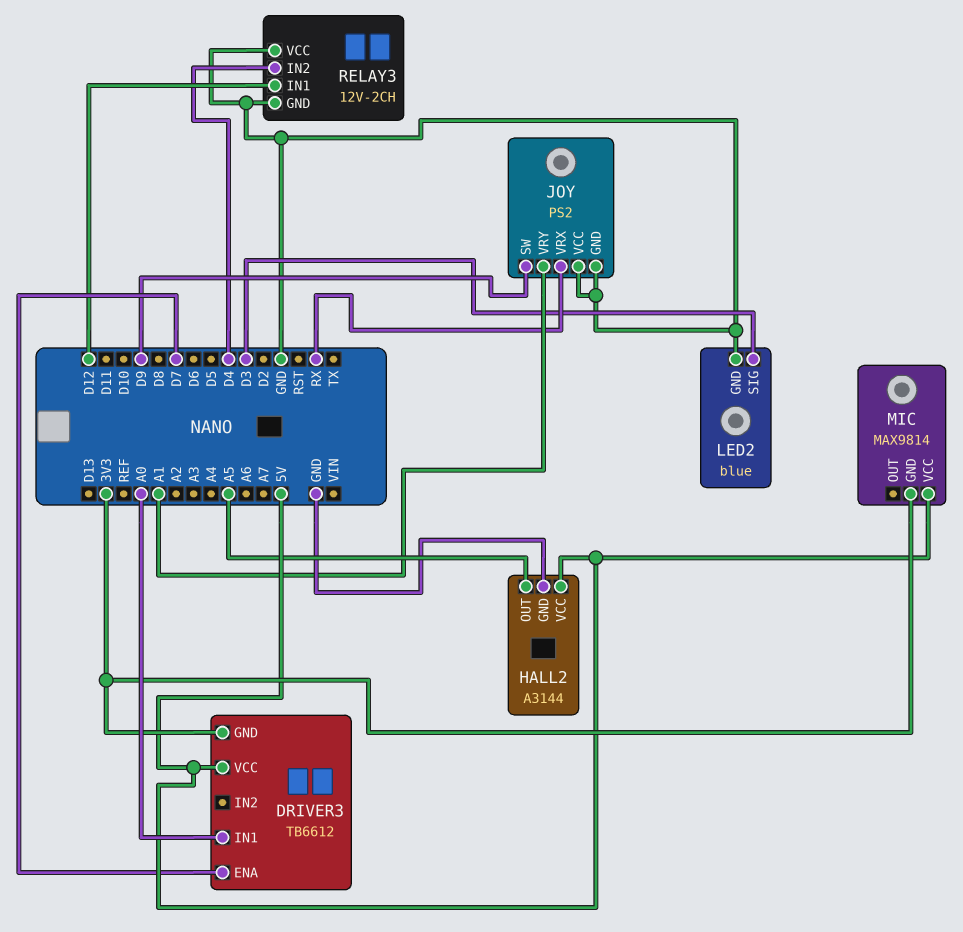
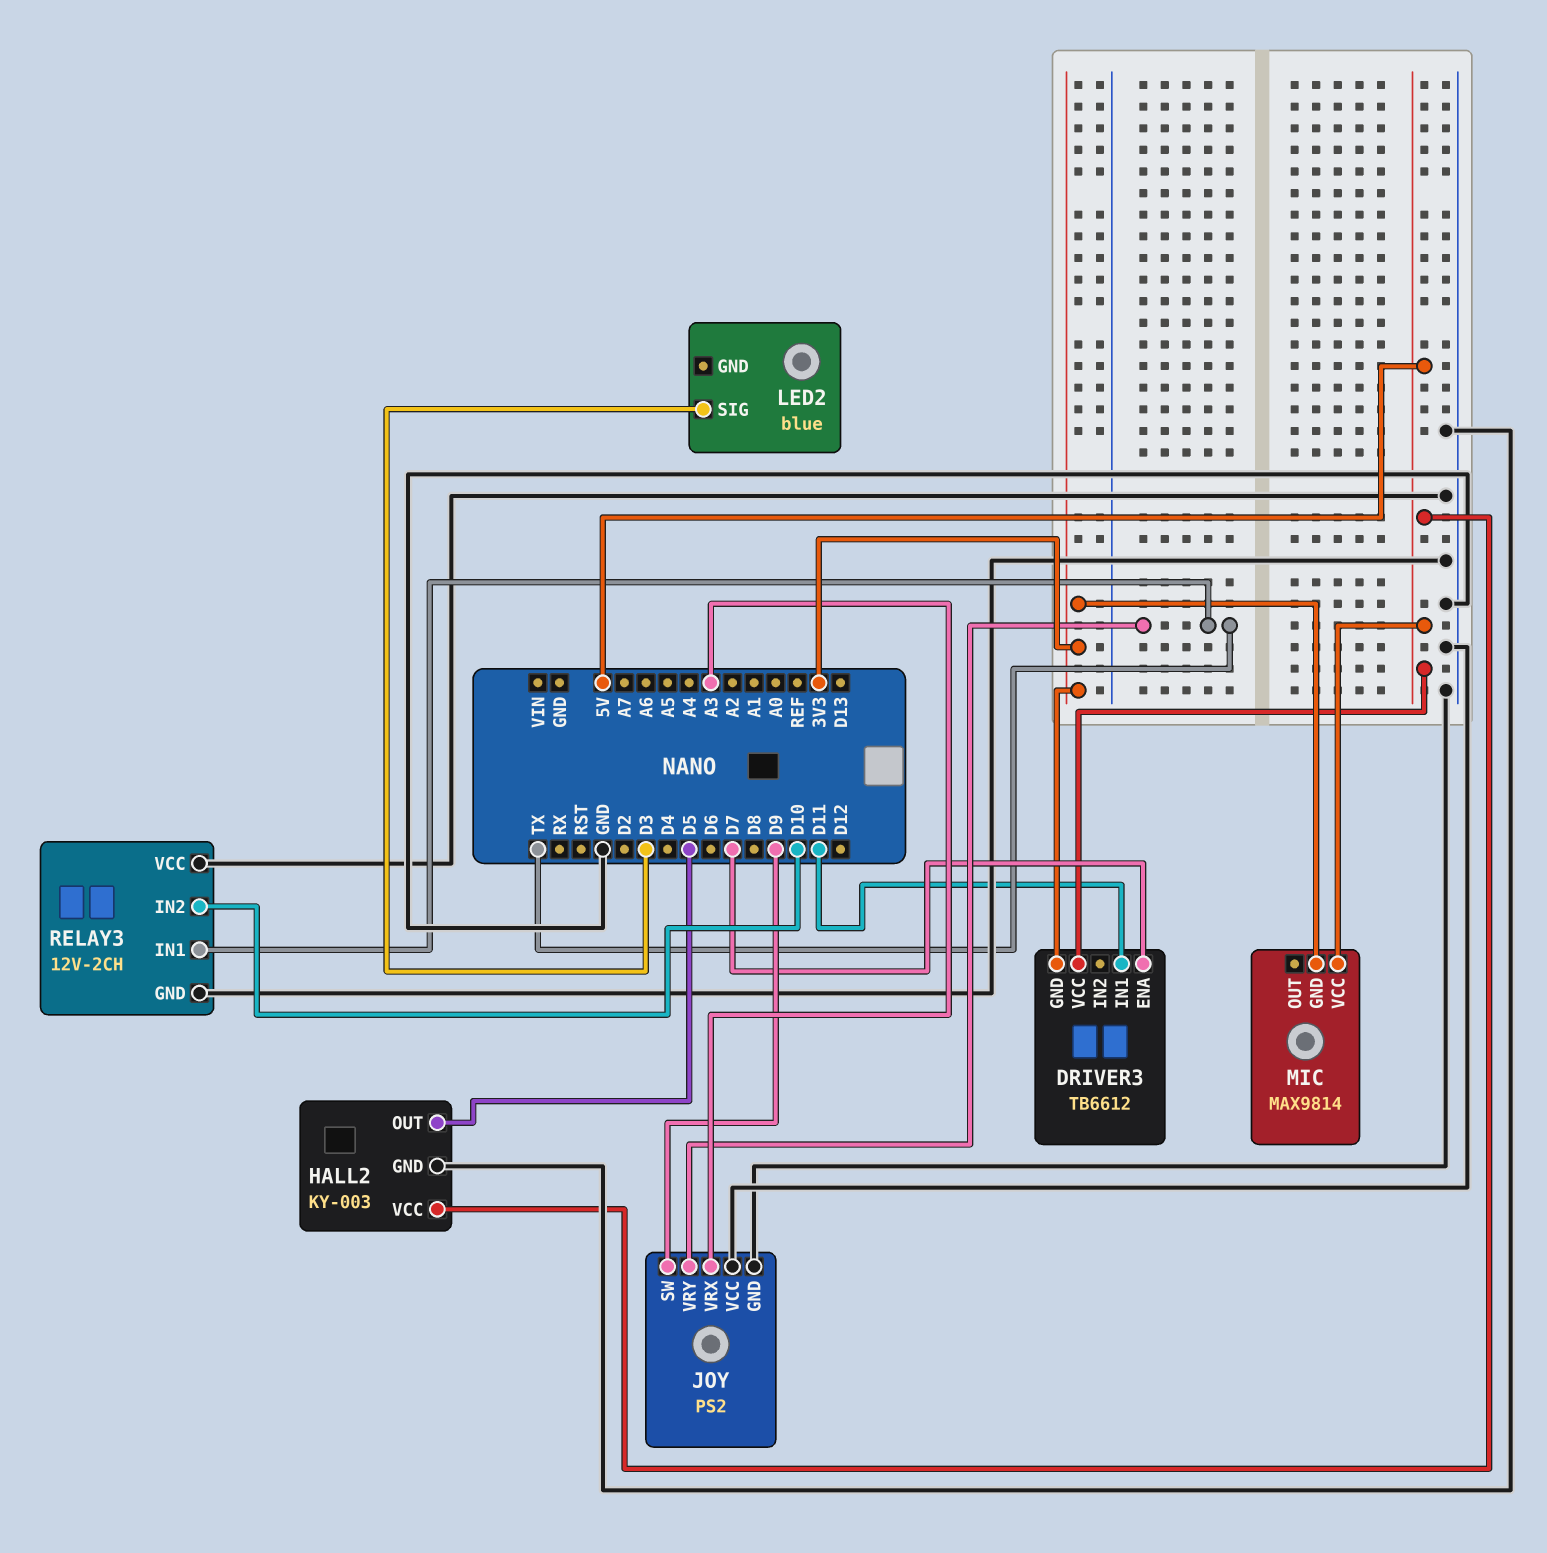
DRIVER3 pin IN1: A0 -> D11
HALL2: A3144 -> KY-003
HALL2 pin OUT: A5 -> D5
JOY pin VRX: RX -> A3
JOY pin VRY: A1 -> TX
LED2 pin GND: GND -> none
RELAY3 pin IN1: D12 -> TX
RELAY3 pin IN2: D4 -> D10

